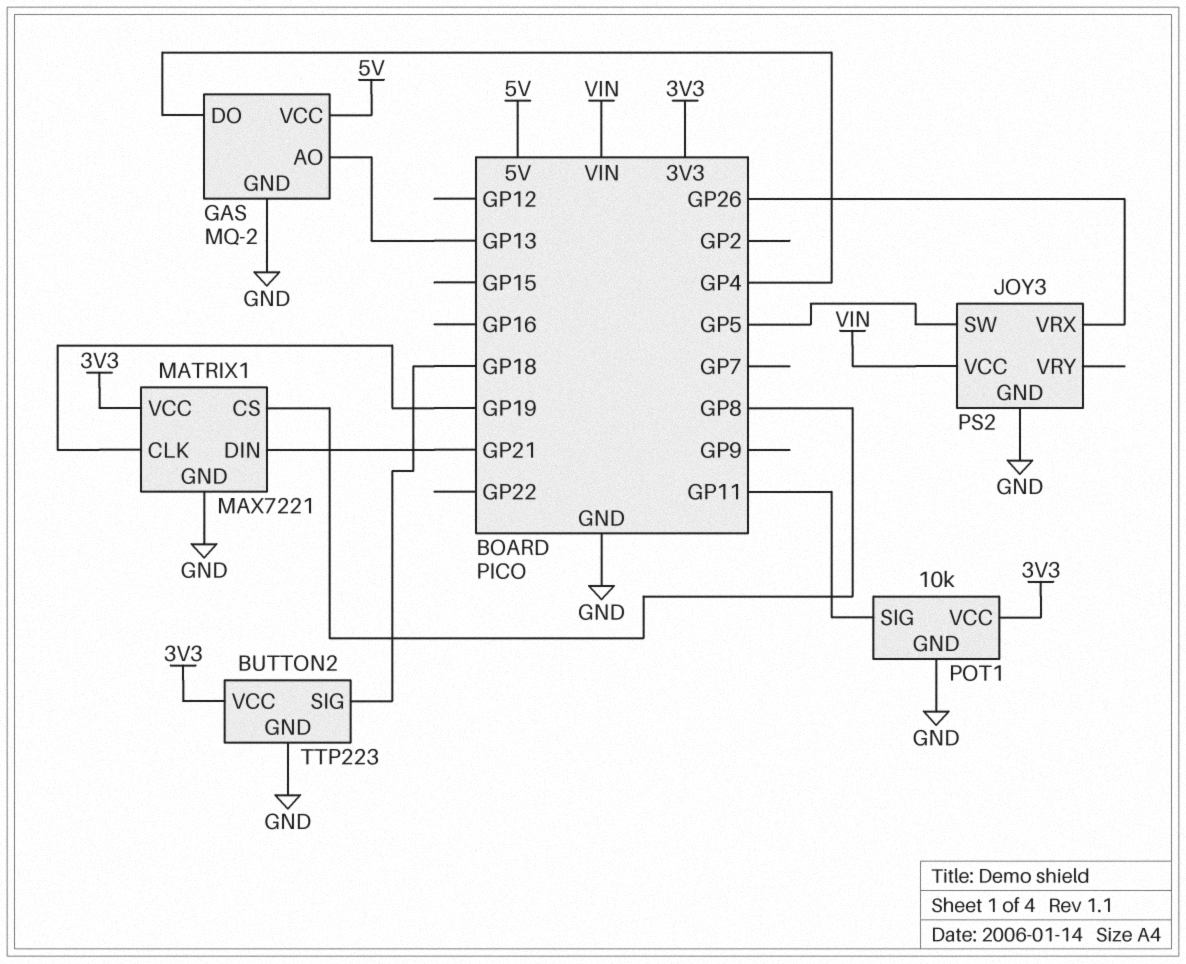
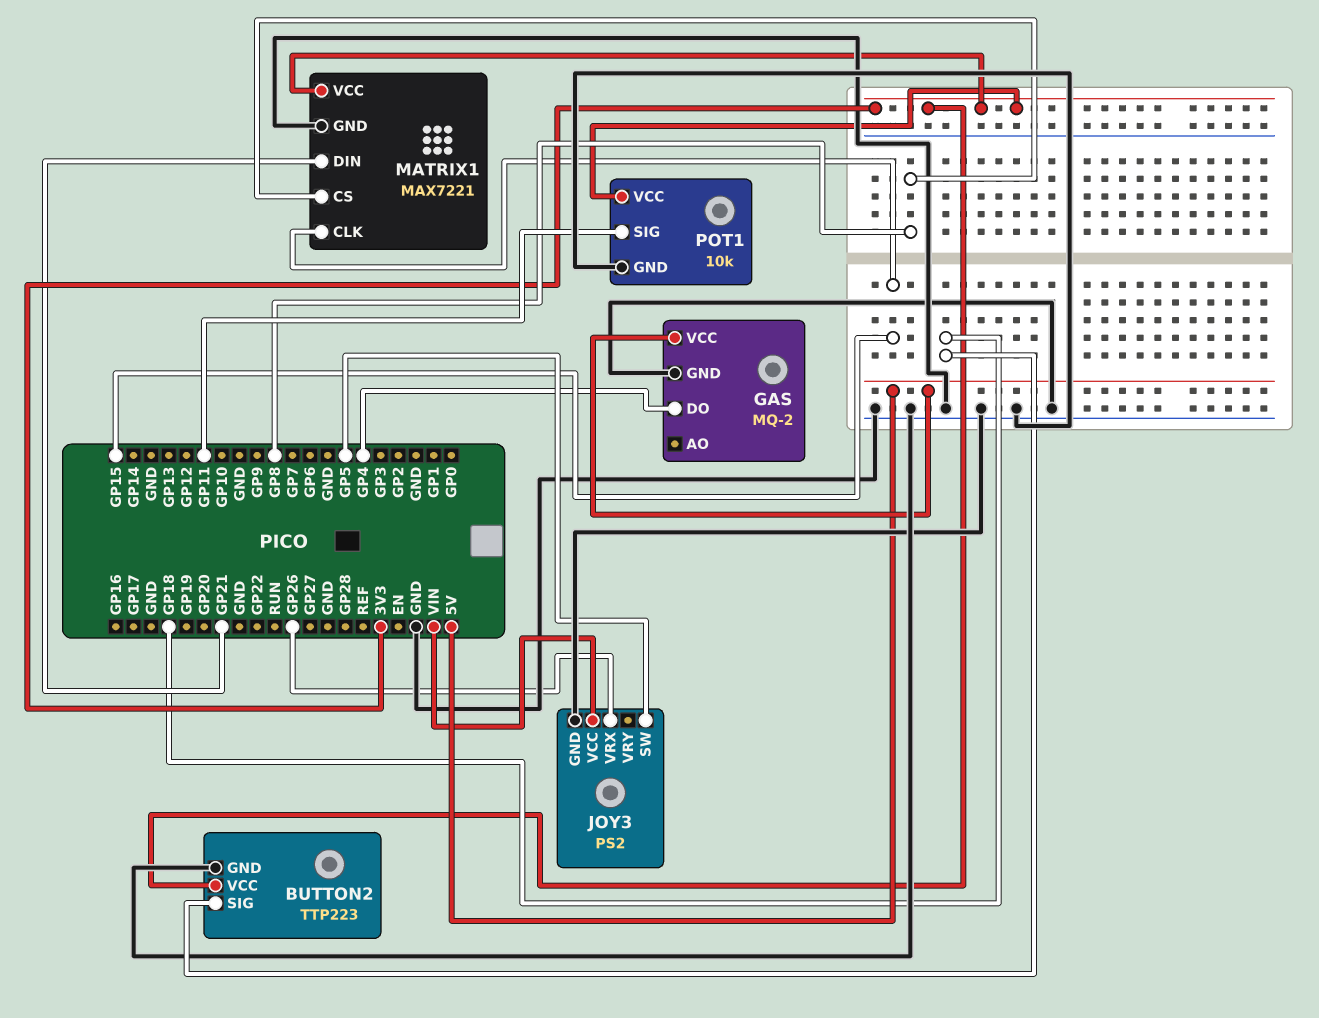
GAS pin AO: GP13 -> none
MATRIX1 pin CLK: GP19 -> GP15

